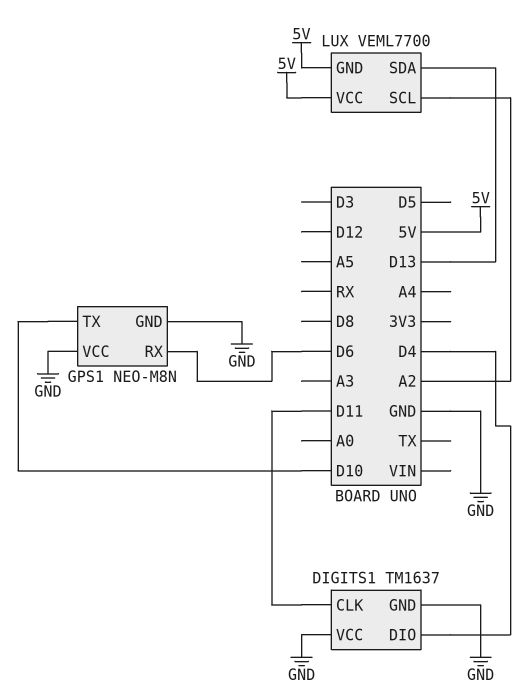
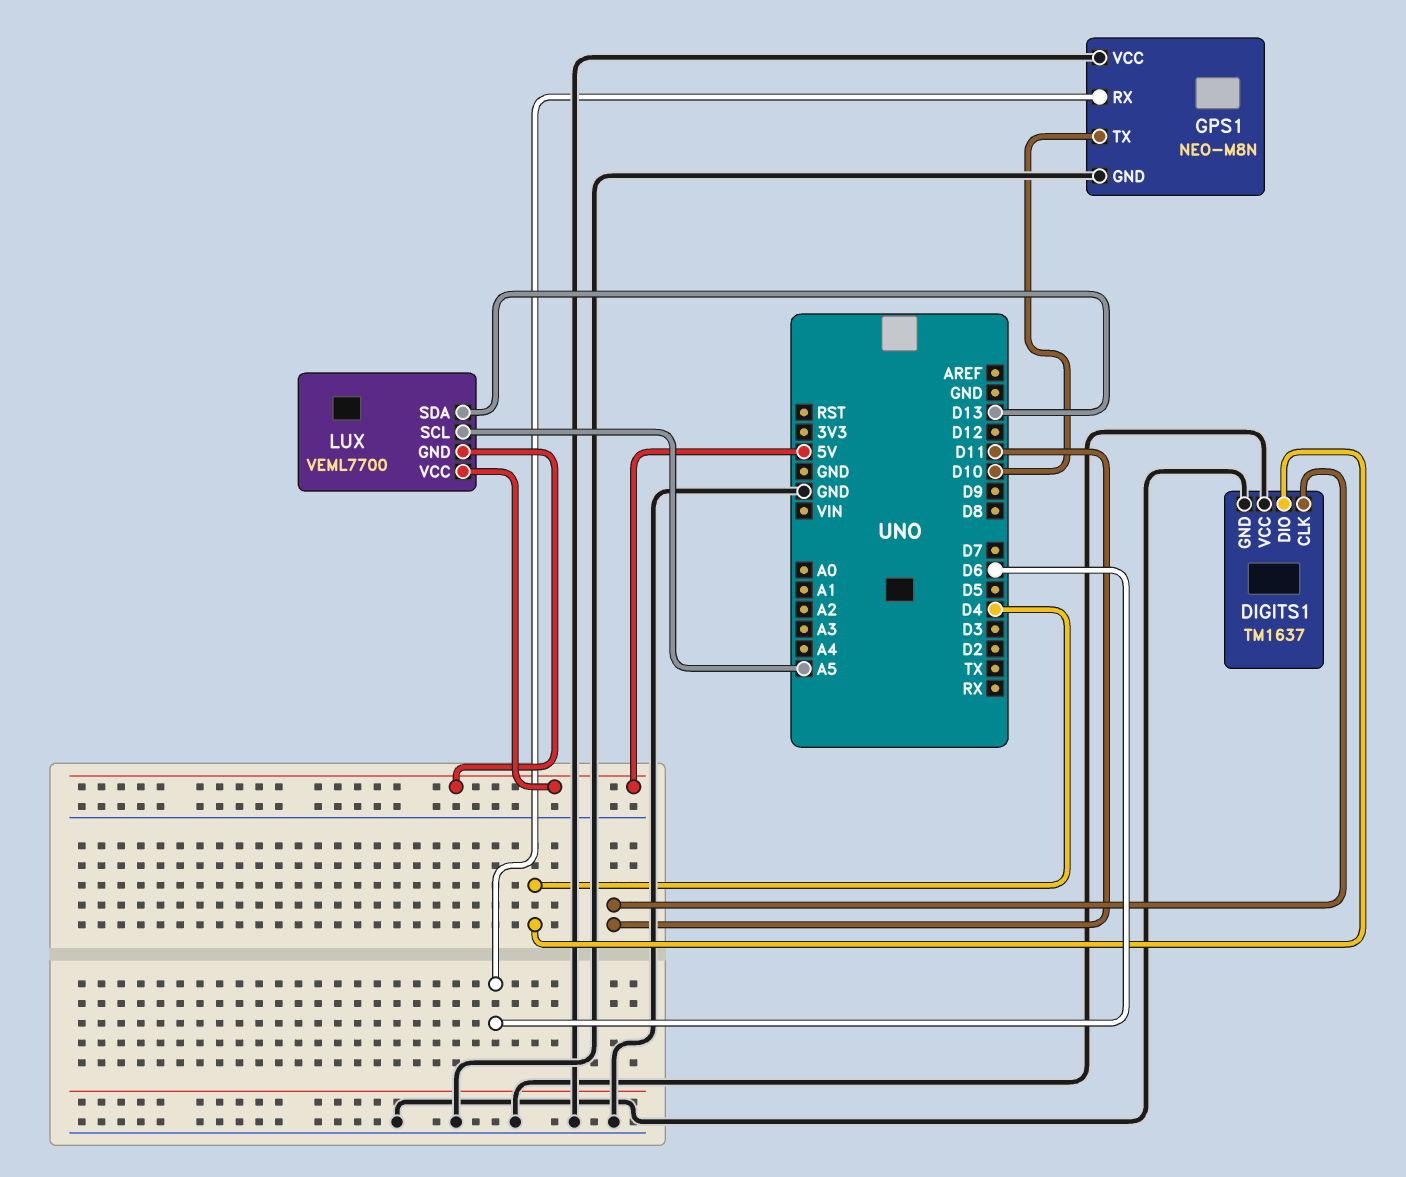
LUX pin SCL: A2 -> A5

